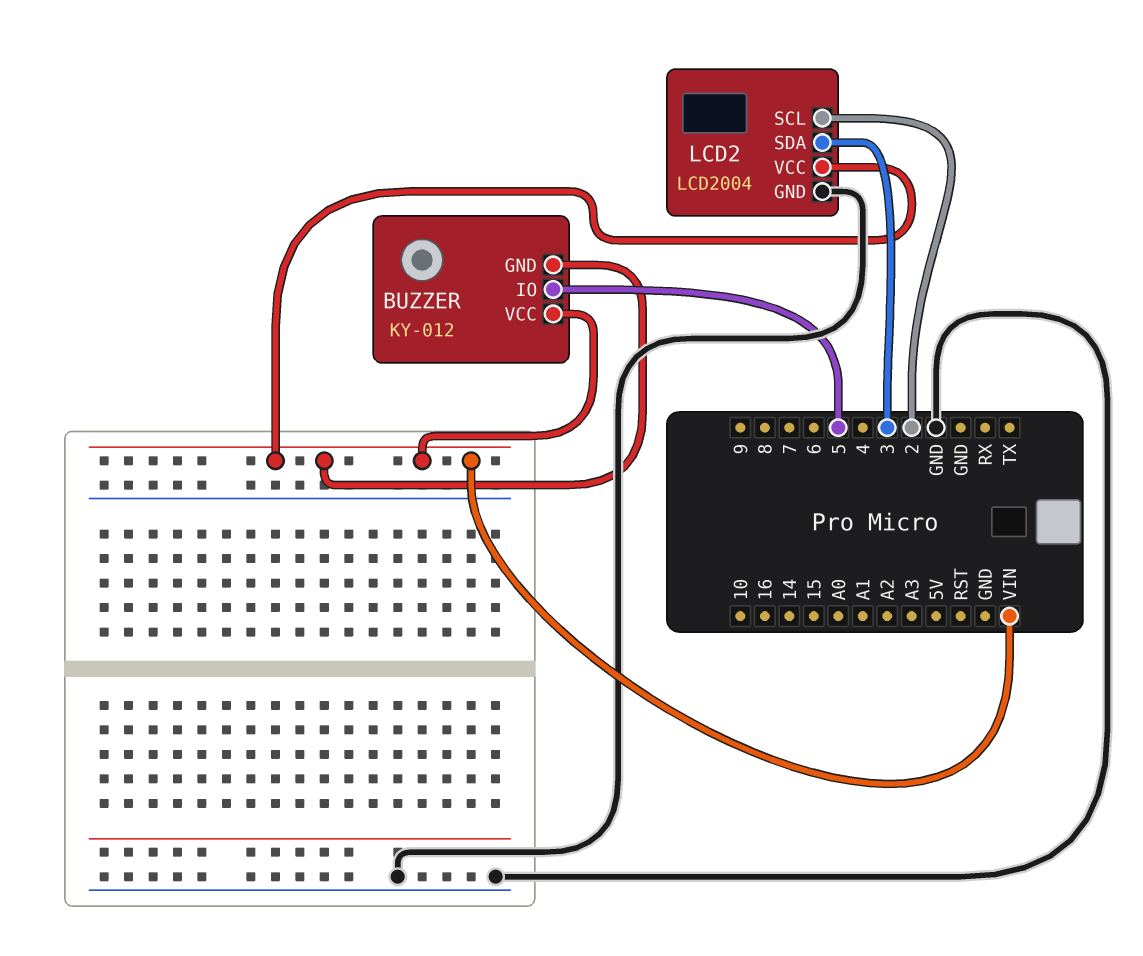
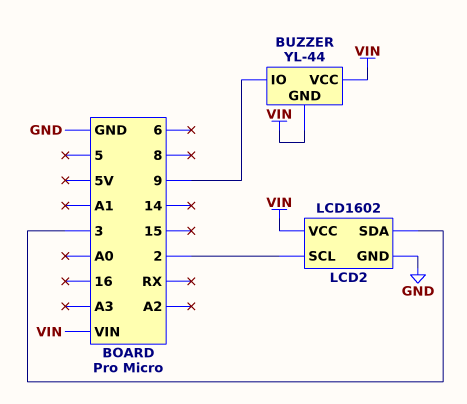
BUZZER: KY-012 -> YL-44
BUZZER pin IO: 5 -> 9
LCD2: LCD2004 -> LCD1602

